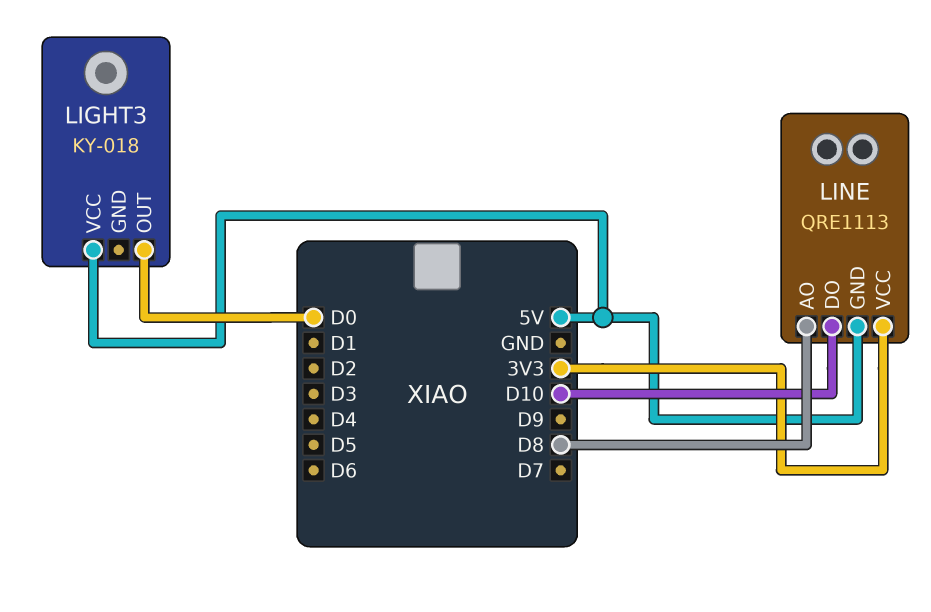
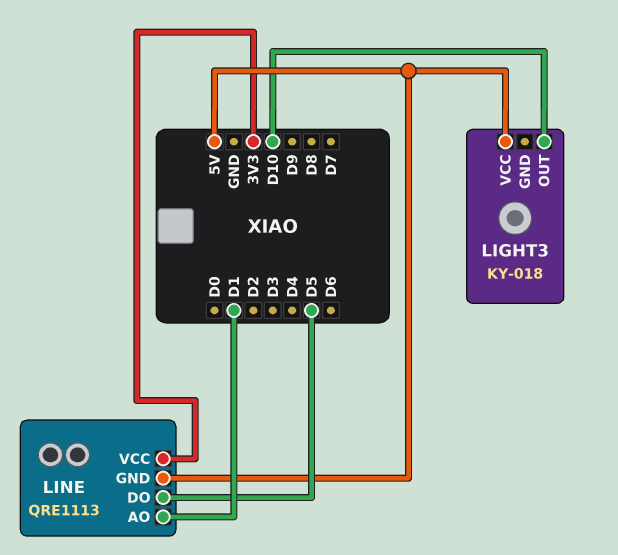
LIGHT3 pin OUT: D0 -> D10
LINE pin AO: D8 -> D1
LINE pin DO: D10 -> D5

